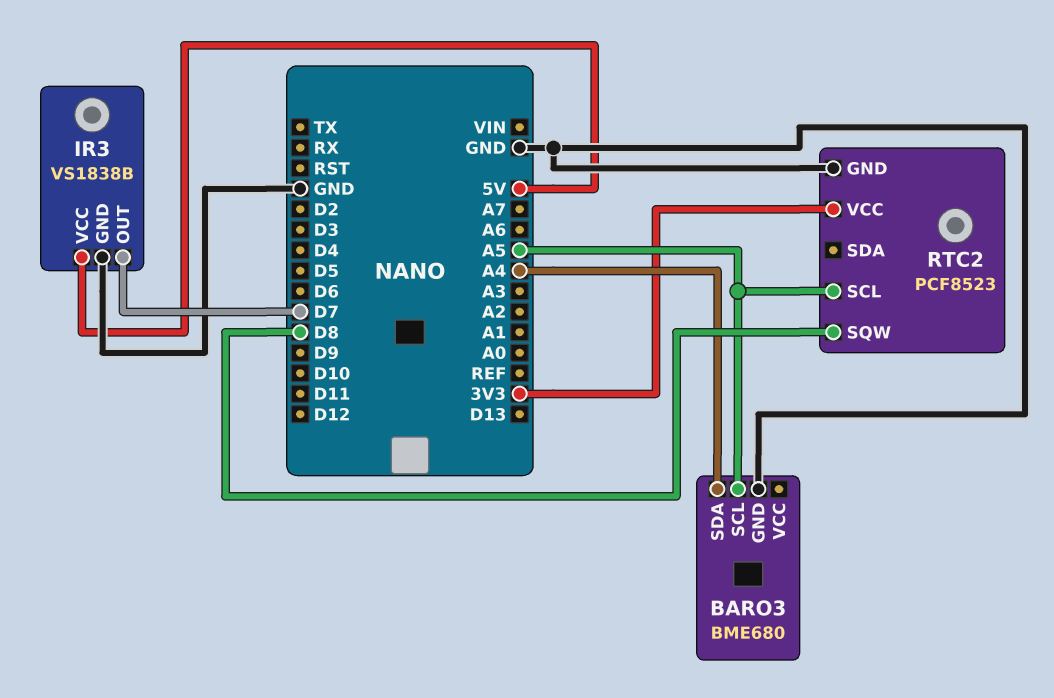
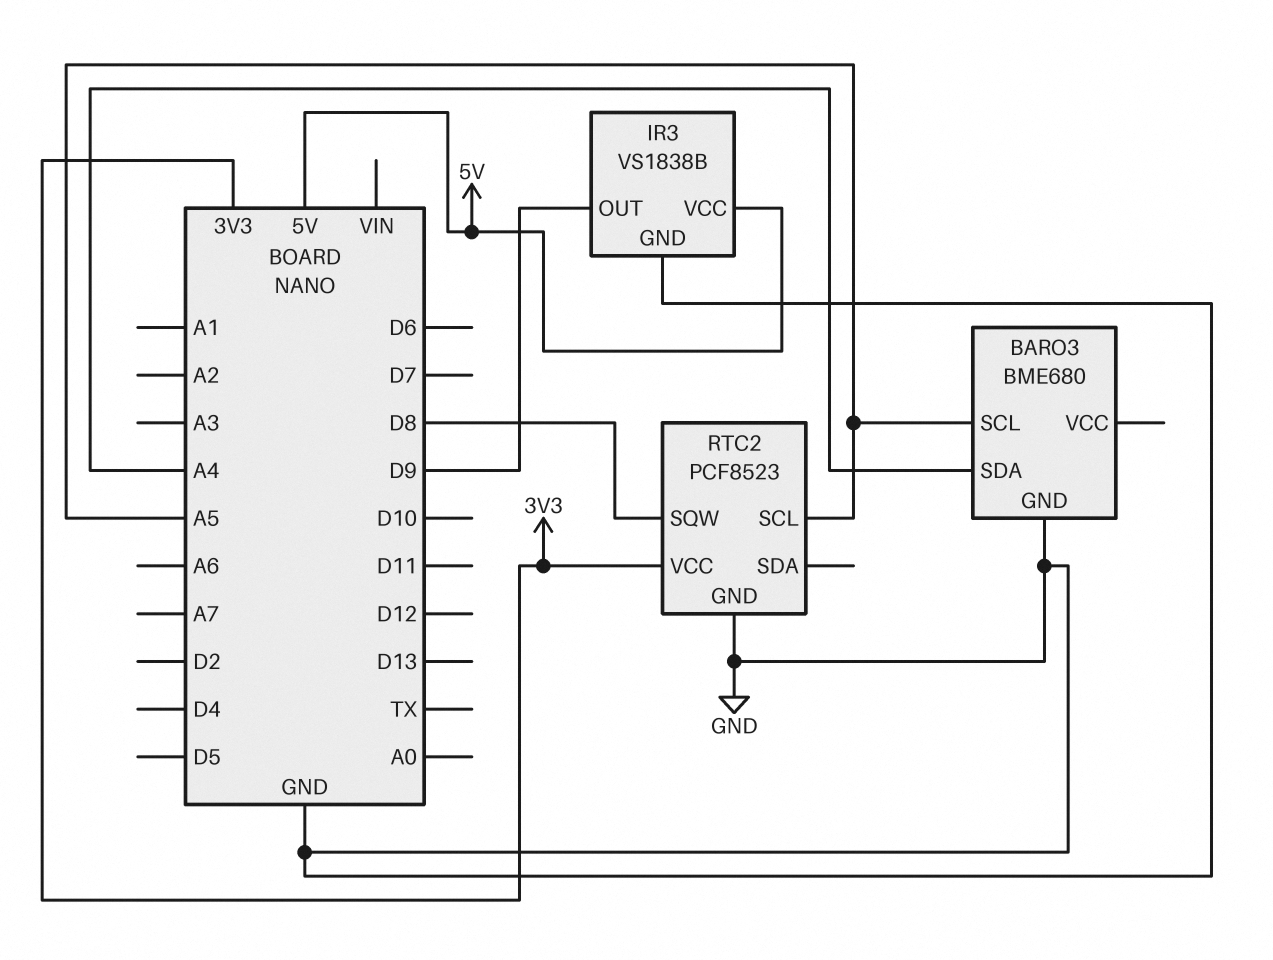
IR3 pin OUT: D7 -> D9

